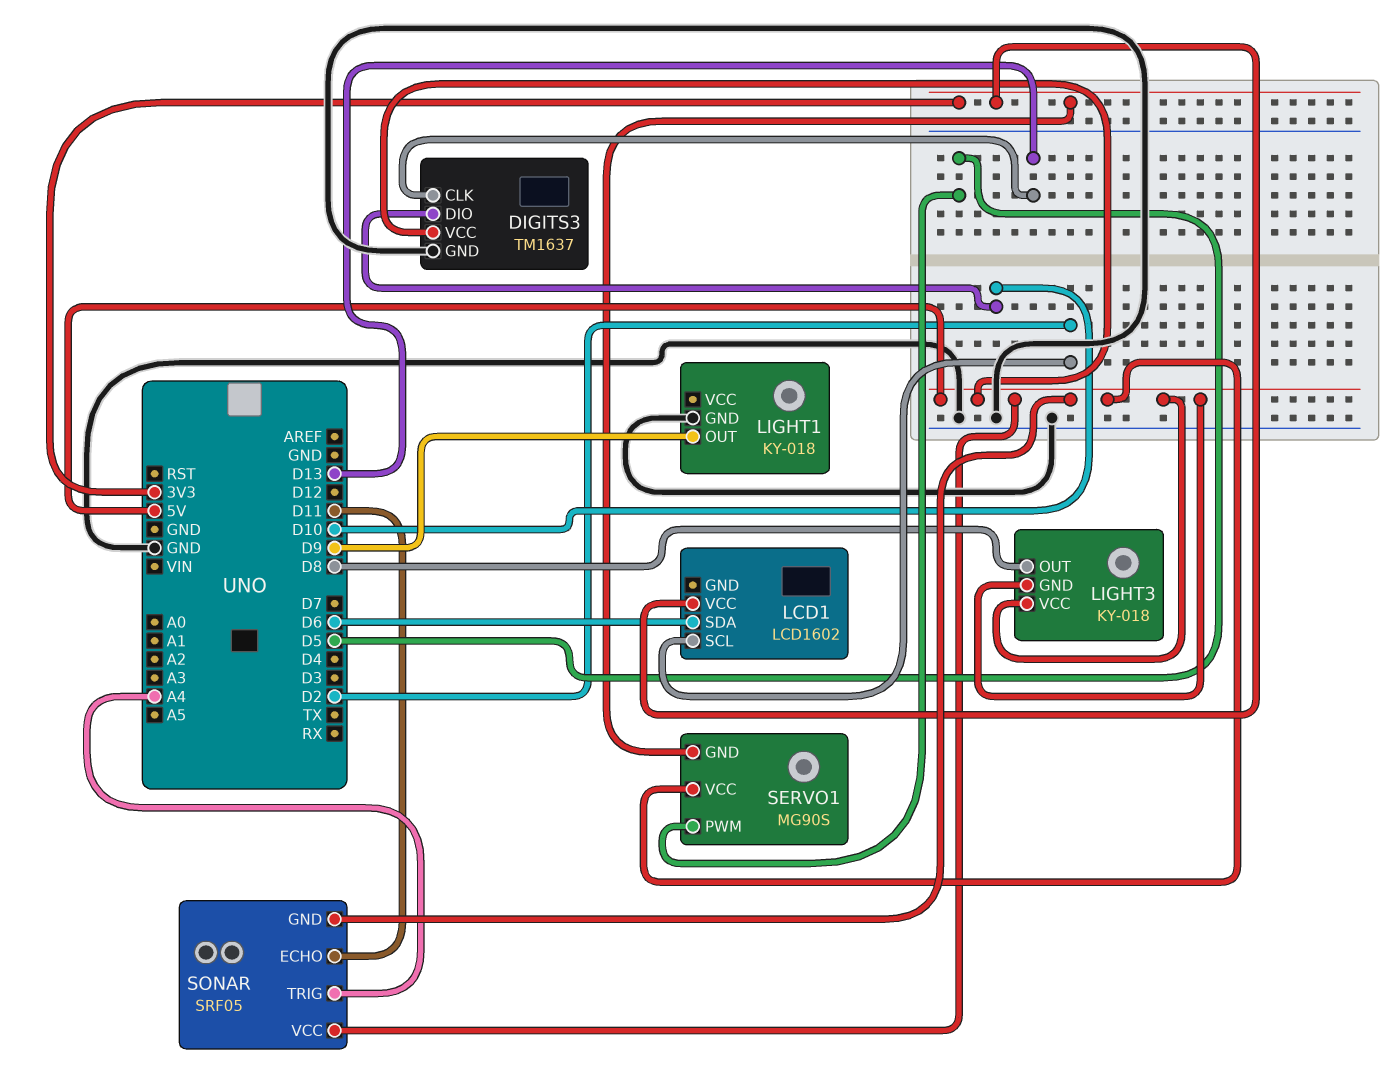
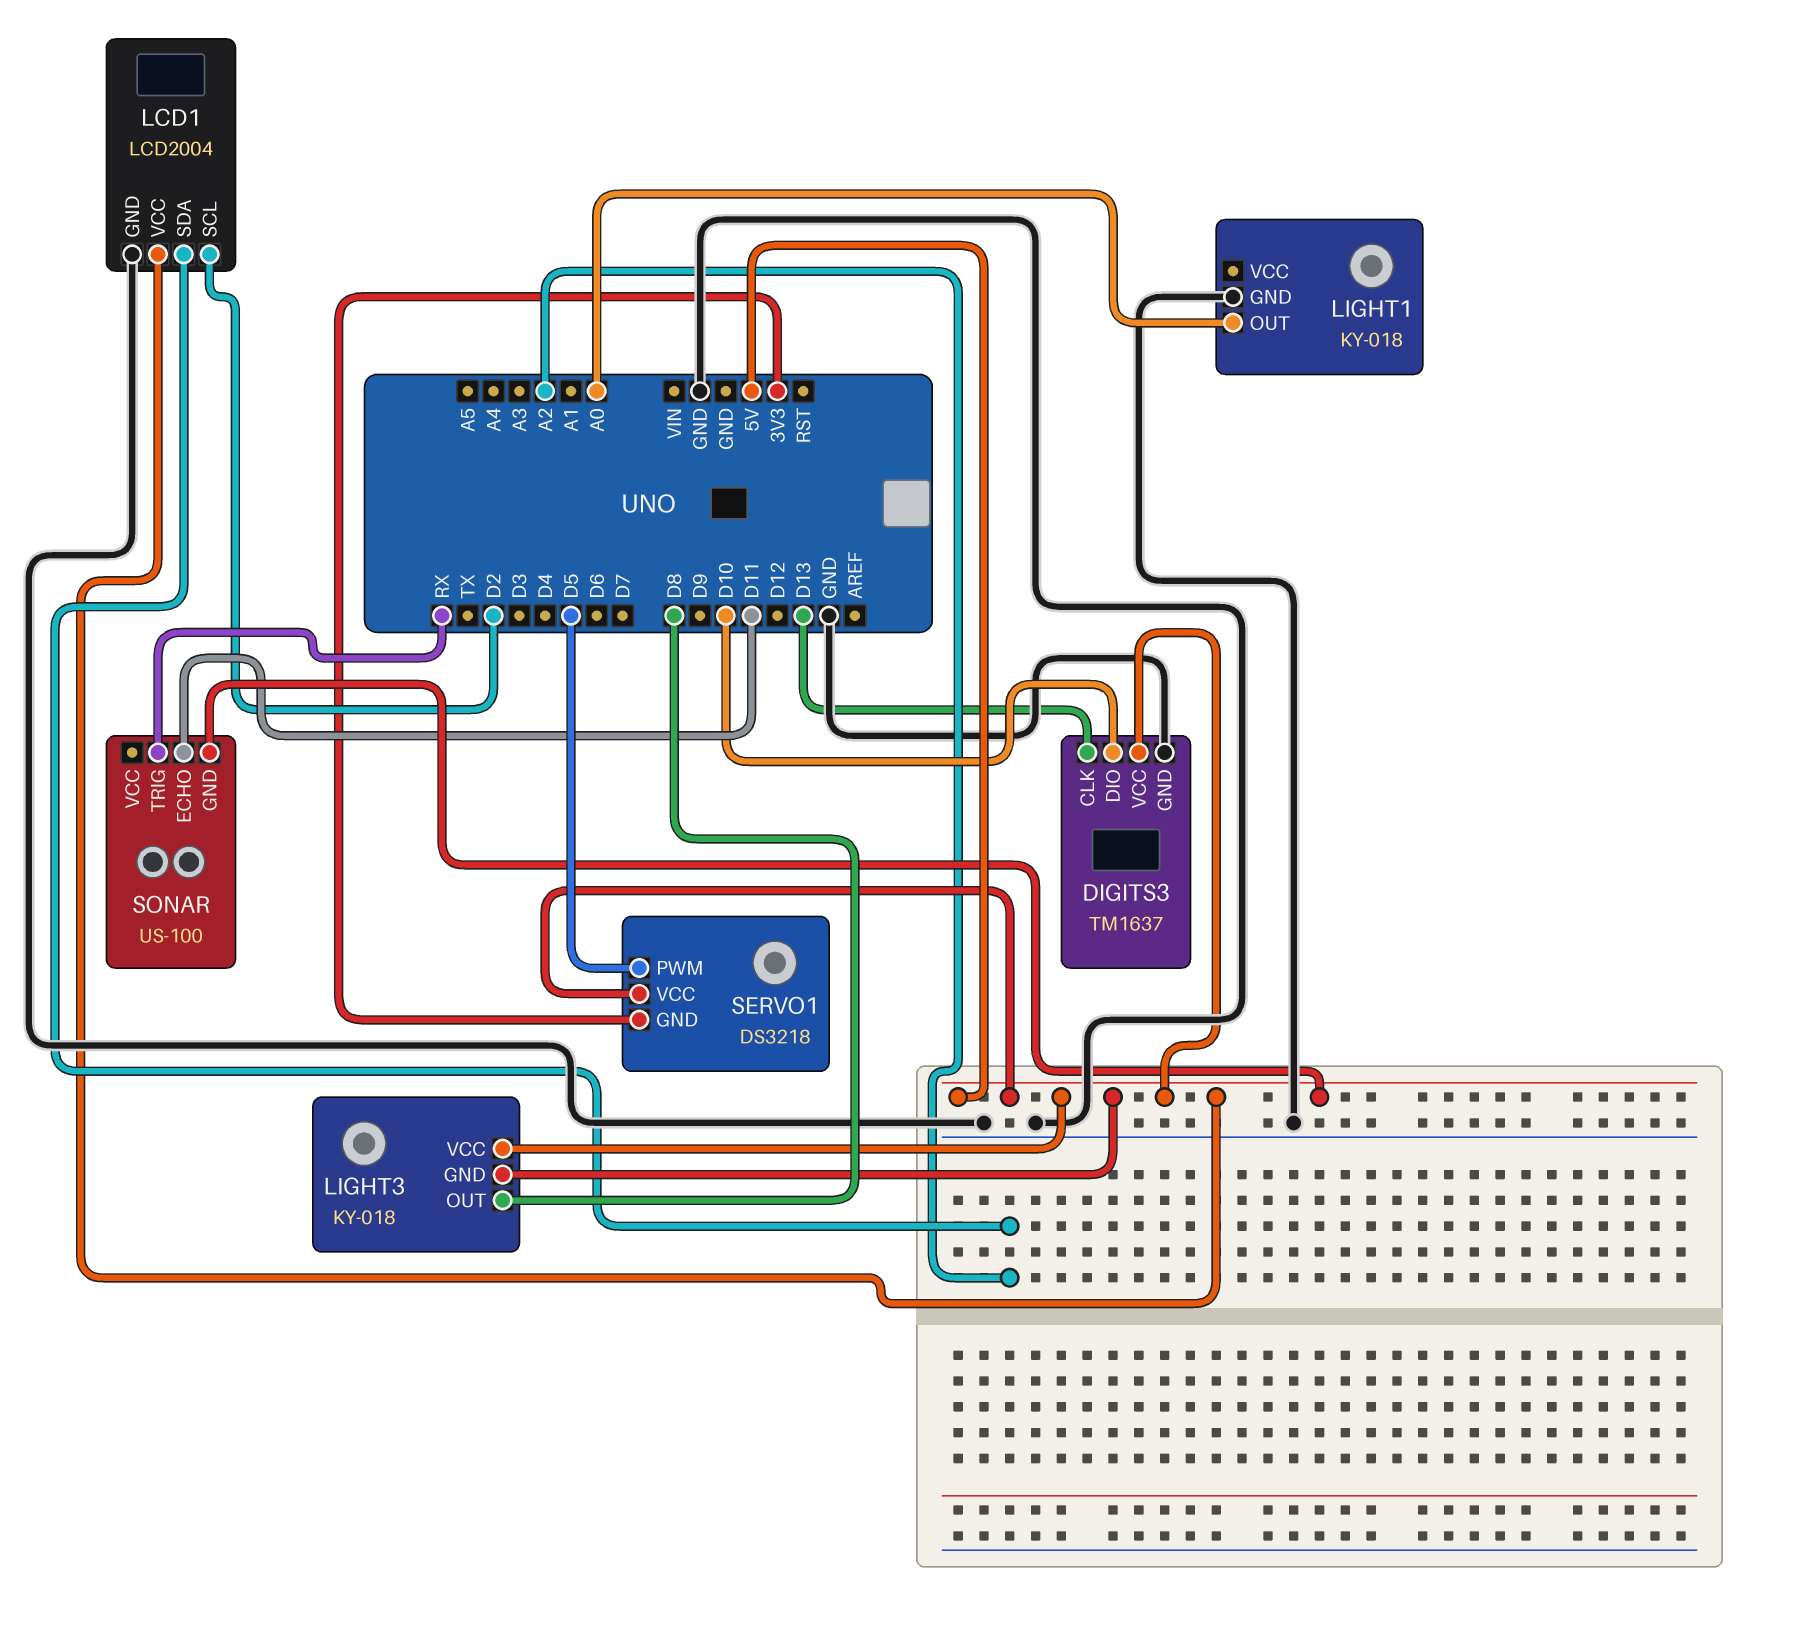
LCD1: LCD1602 -> LCD2004
LCD1 pin GND: none -> GND
LCD1 pin SDA: D6 -> A2
LCD1 pin VCC: 3V3 -> 5V
LIGHT1 pin OUT: D9 -> A0
SERVO1: MG90S -> DS3218
SONAR: SRF05 -> US-100
SONAR pin TRIG: A4 -> RX
SONAR pin VCC: 5V -> none

